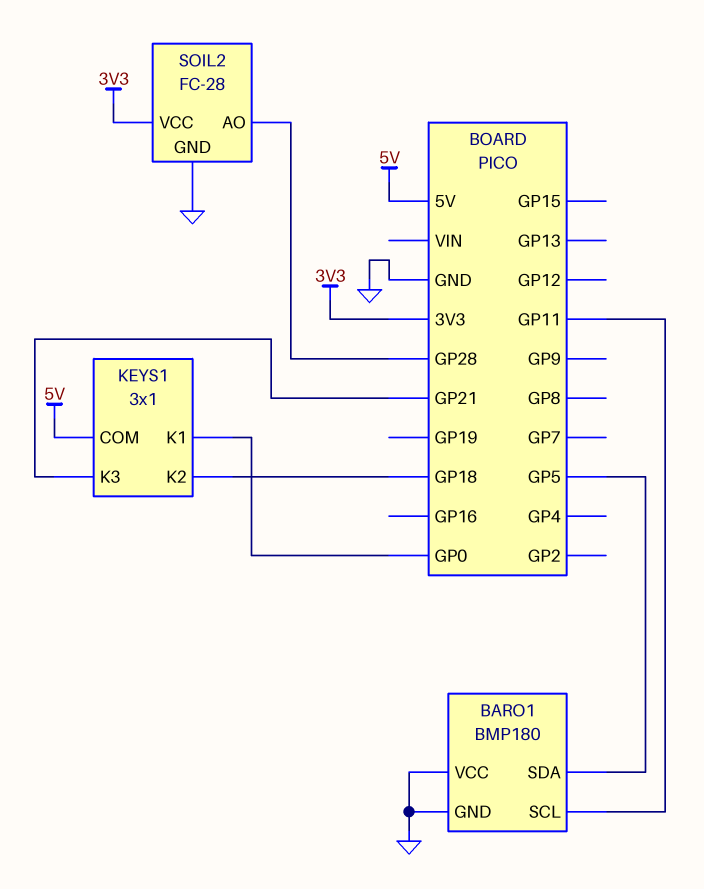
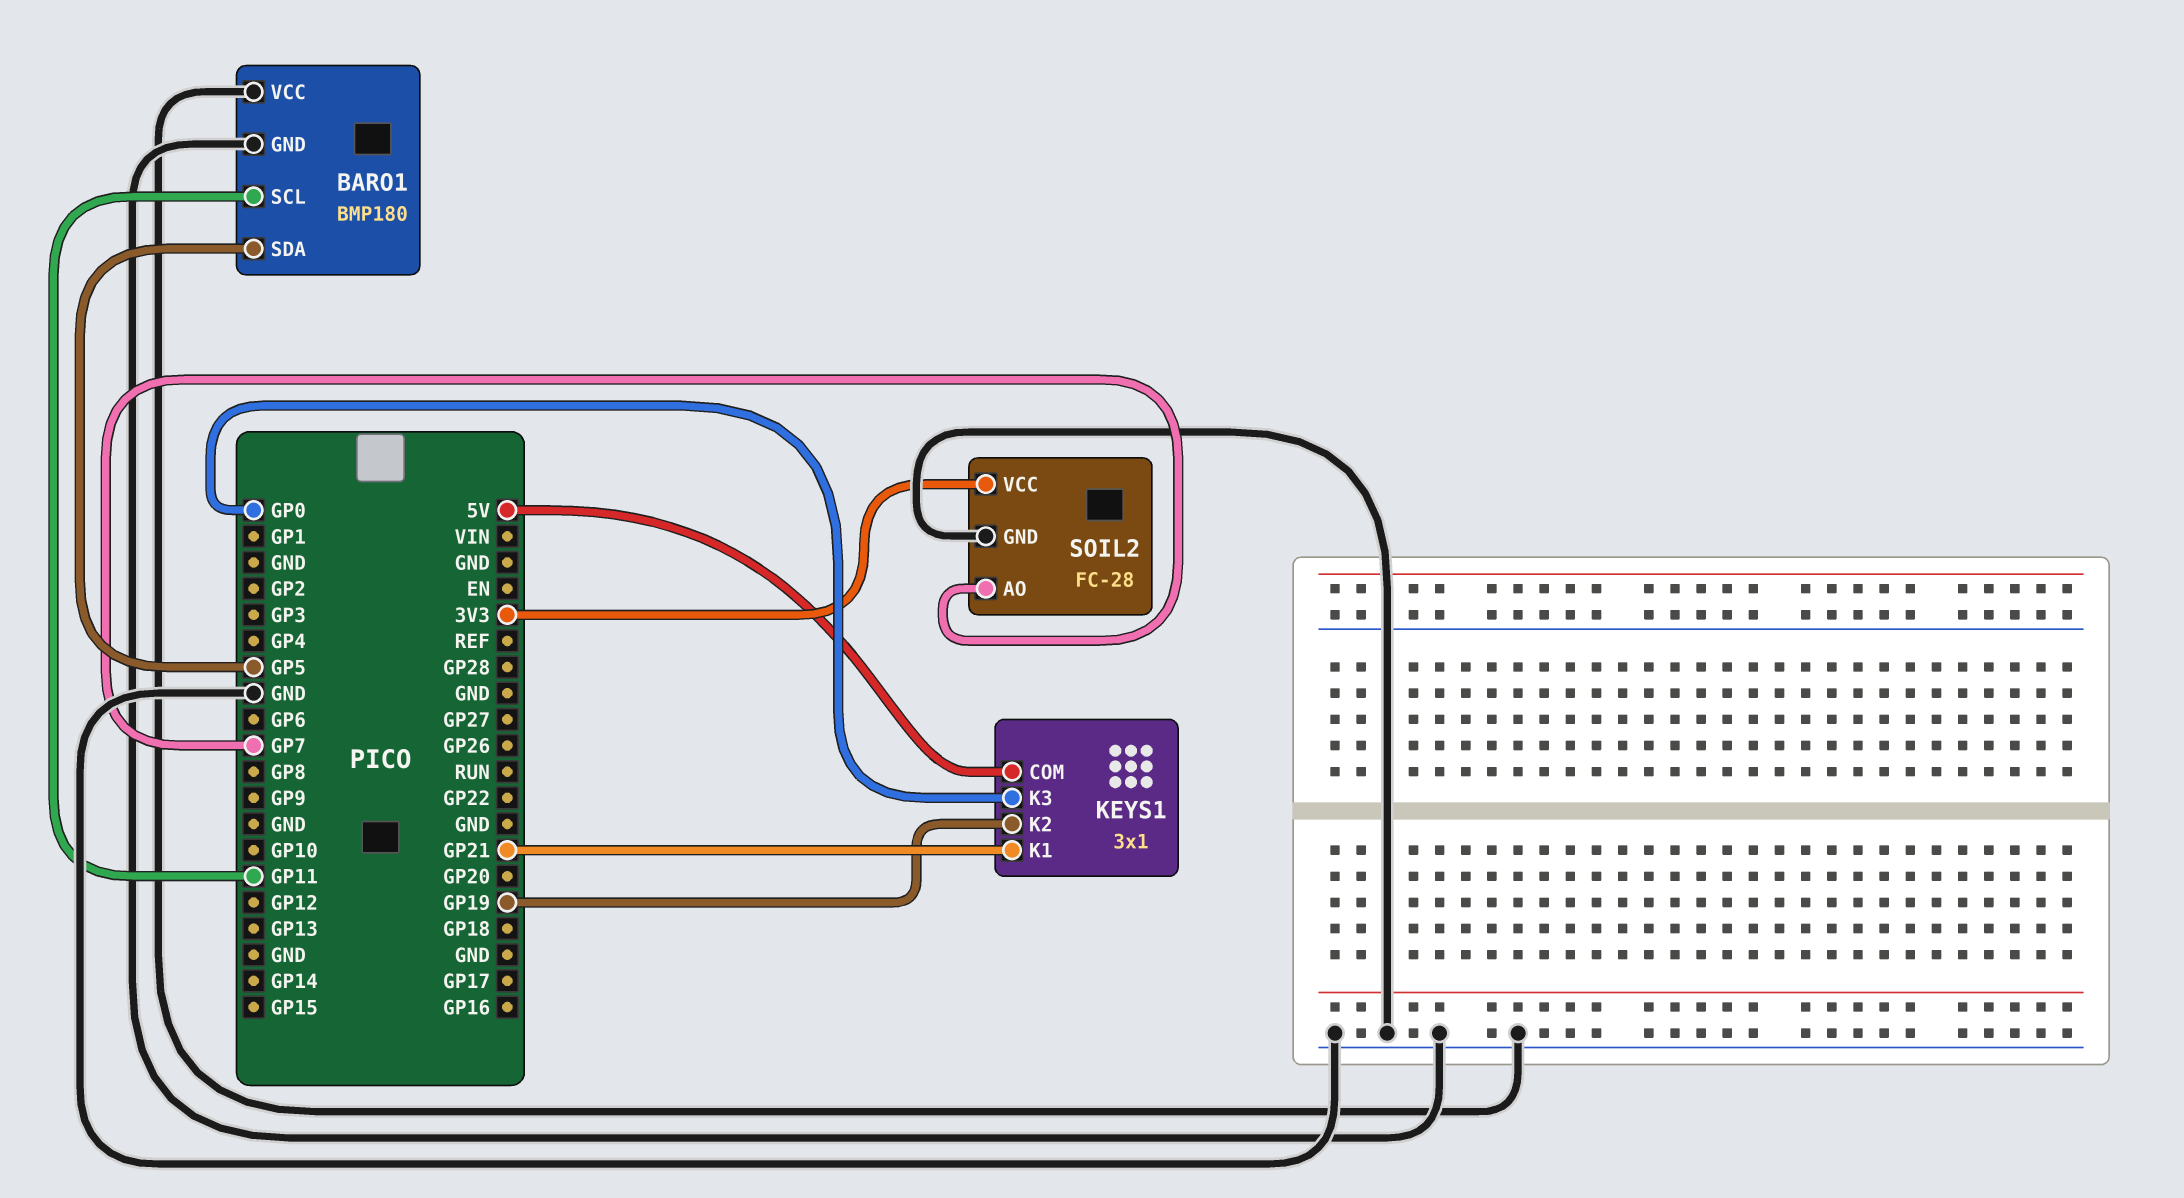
KEYS1 pin K1: GP0 -> GP21
KEYS1 pin K2: GP18 -> GP19
KEYS1 pin K3: GP21 -> GP0
SOIL2 pin AO: GP28 -> GP7

